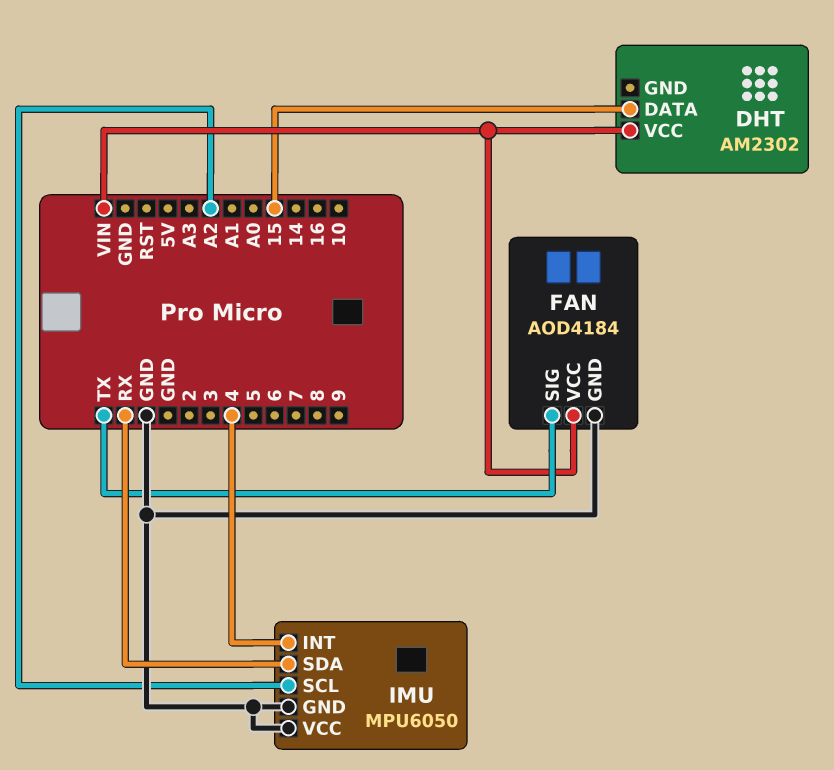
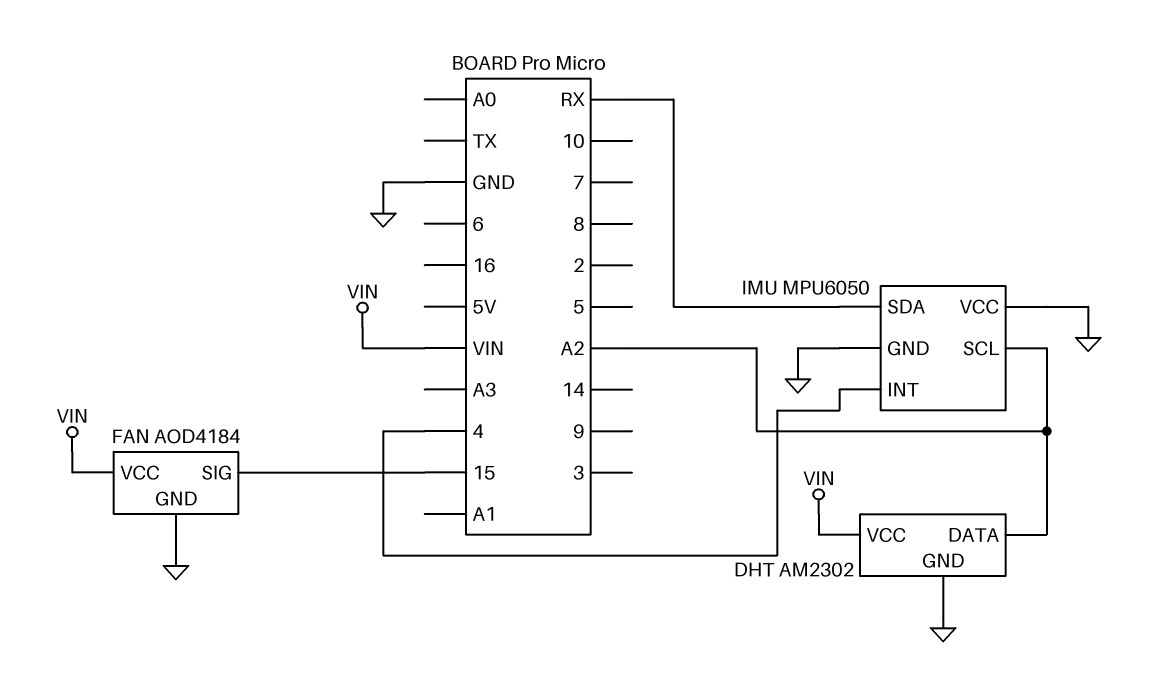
DHT pin DATA: 15 -> A2
DHT pin GND: none -> GND
FAN pin SIG: TX -> 15

